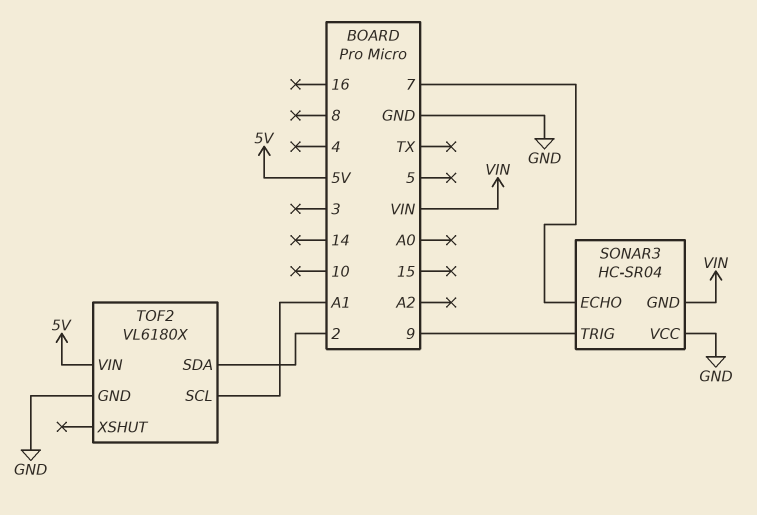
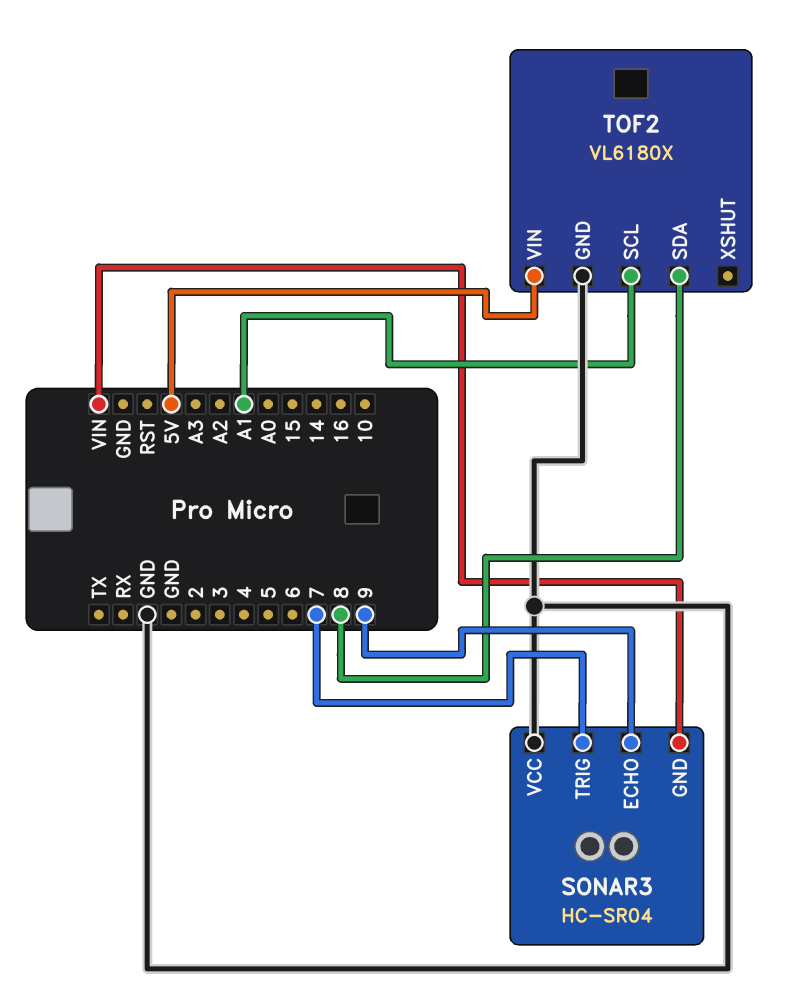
SONAR3 pin ECHO: 7 -> 9
SONAR3 pin TRIG: 9 -> 7
TOF2 pin SDA: 2 -> 8

